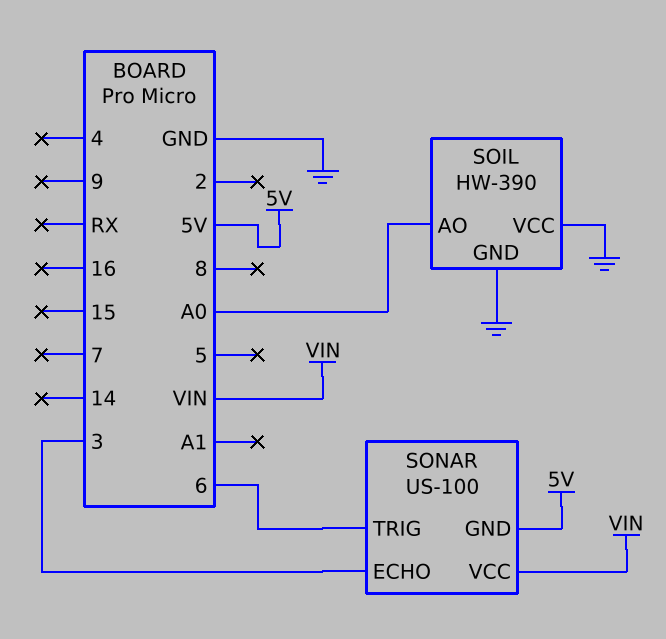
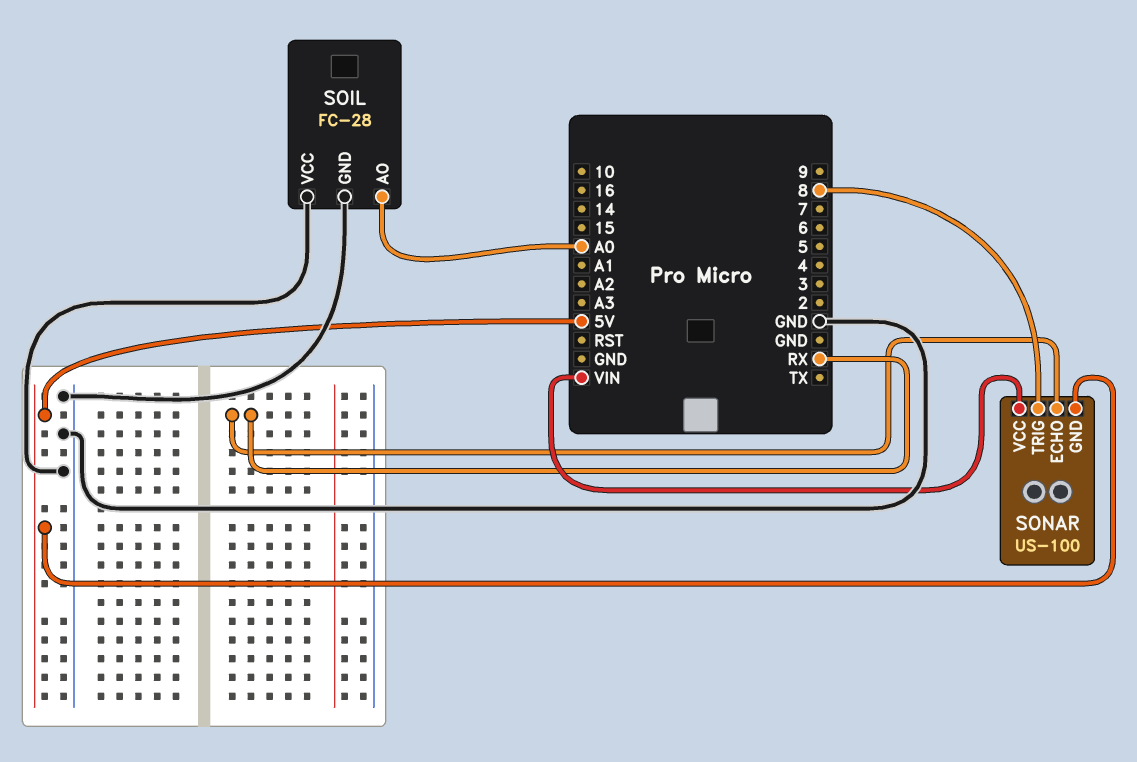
SOIL: HW-390 -> FC-28
SONAR pin ECHO: 3 -> RX
SONAR pin TRIG: 6 -> 8

